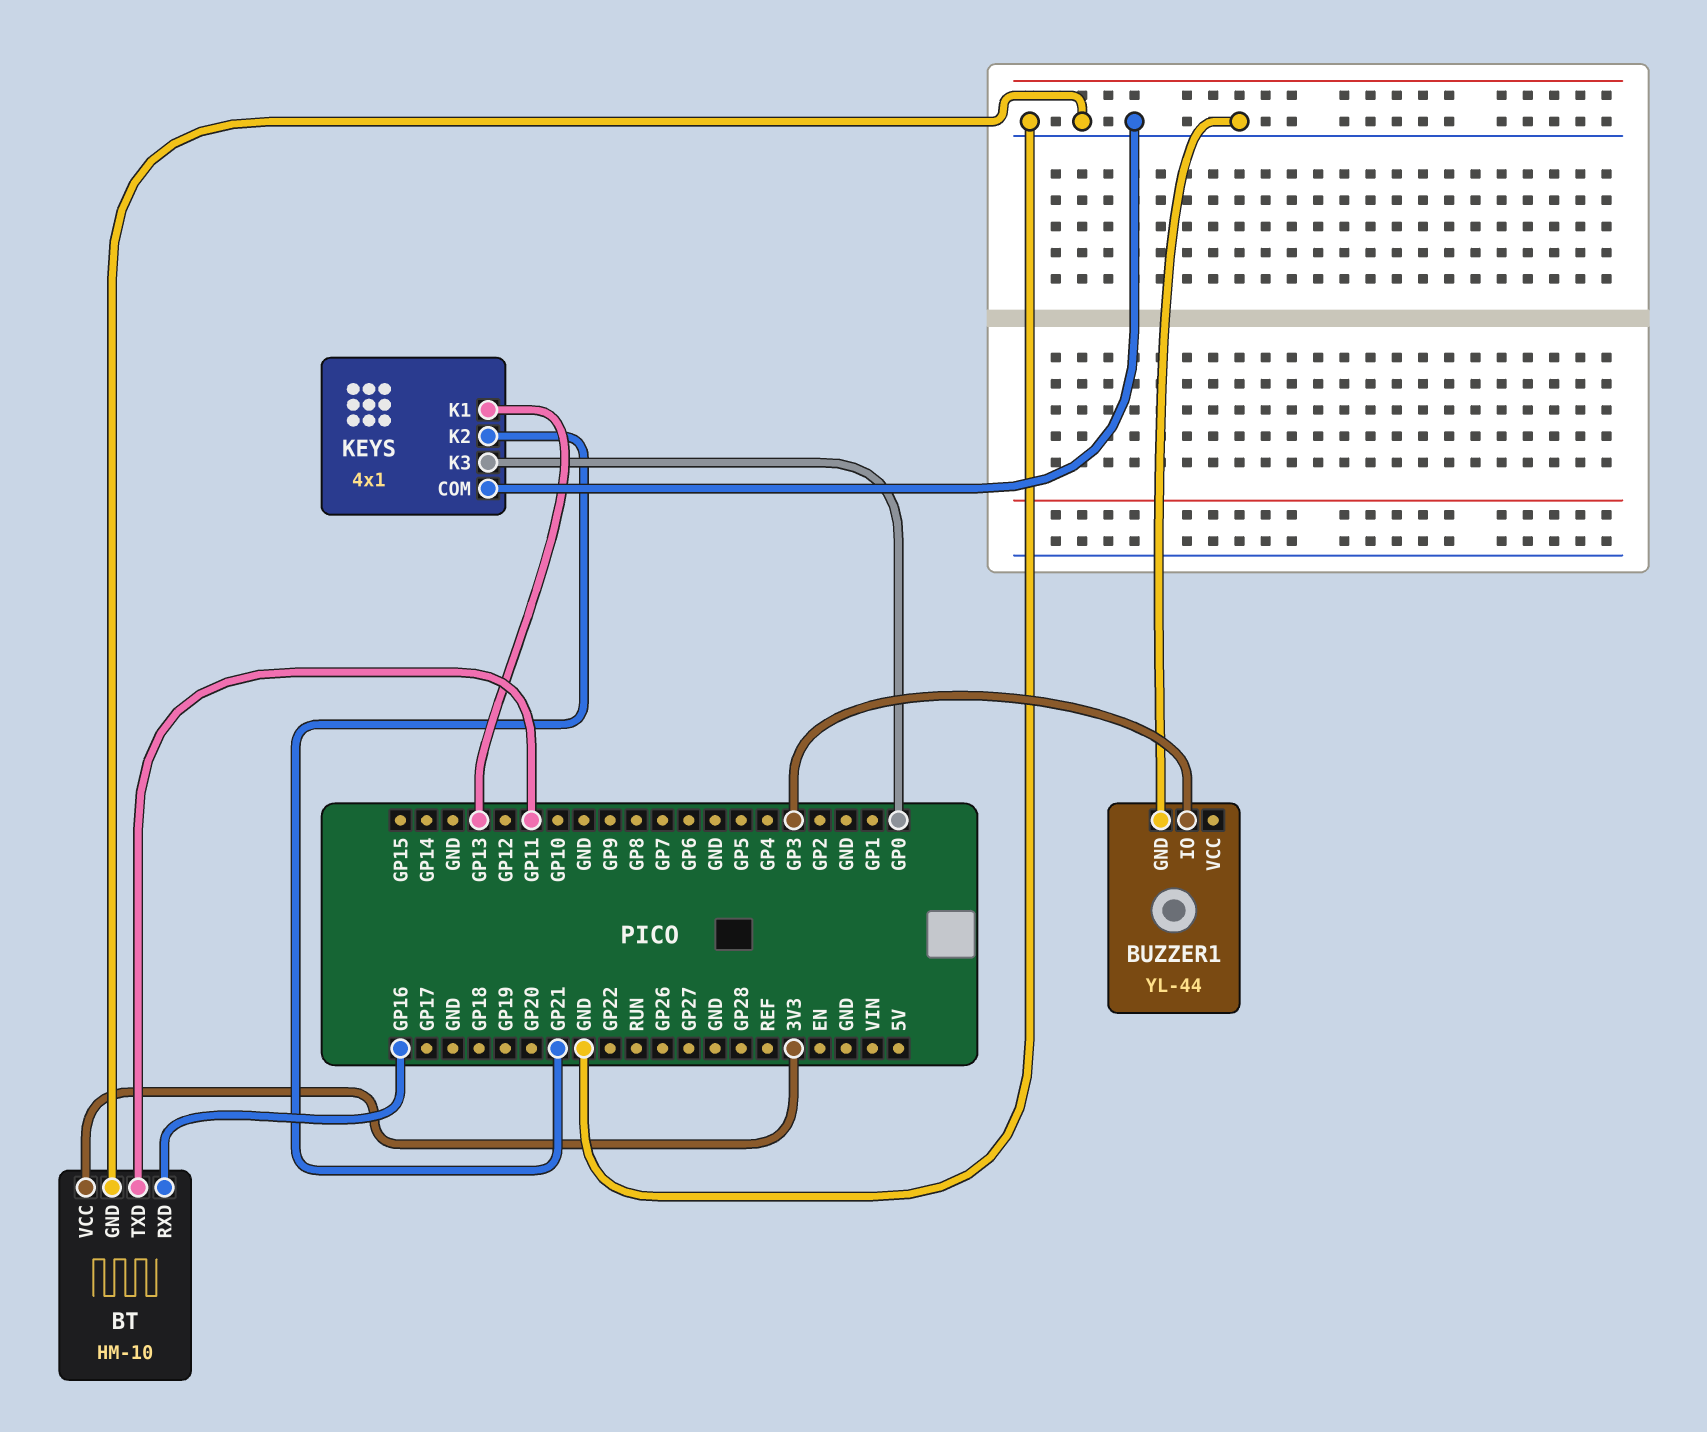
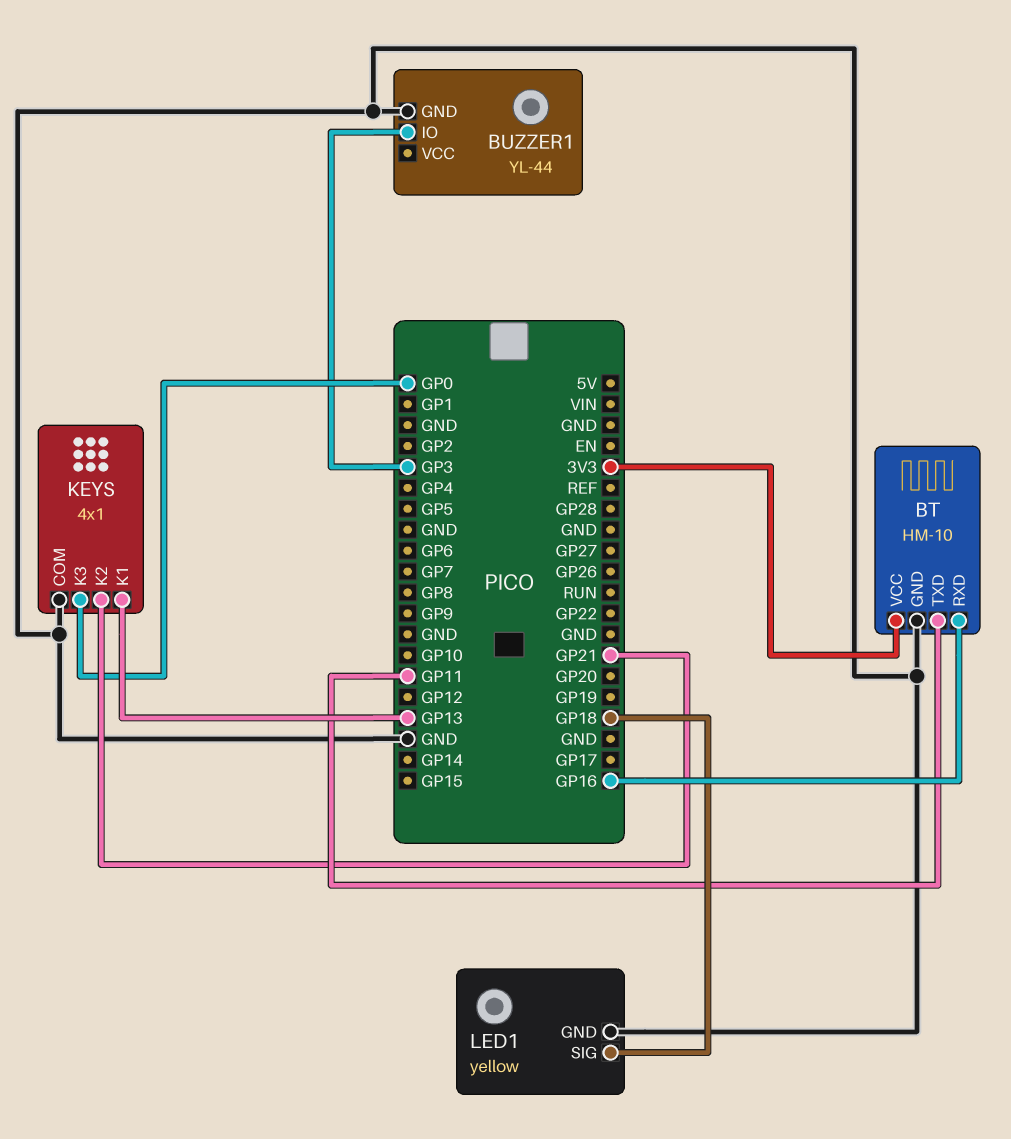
LED1: none -> yellow
LED1 pin GND: none -> GND
LED1 pin SIG: none -> GP18

